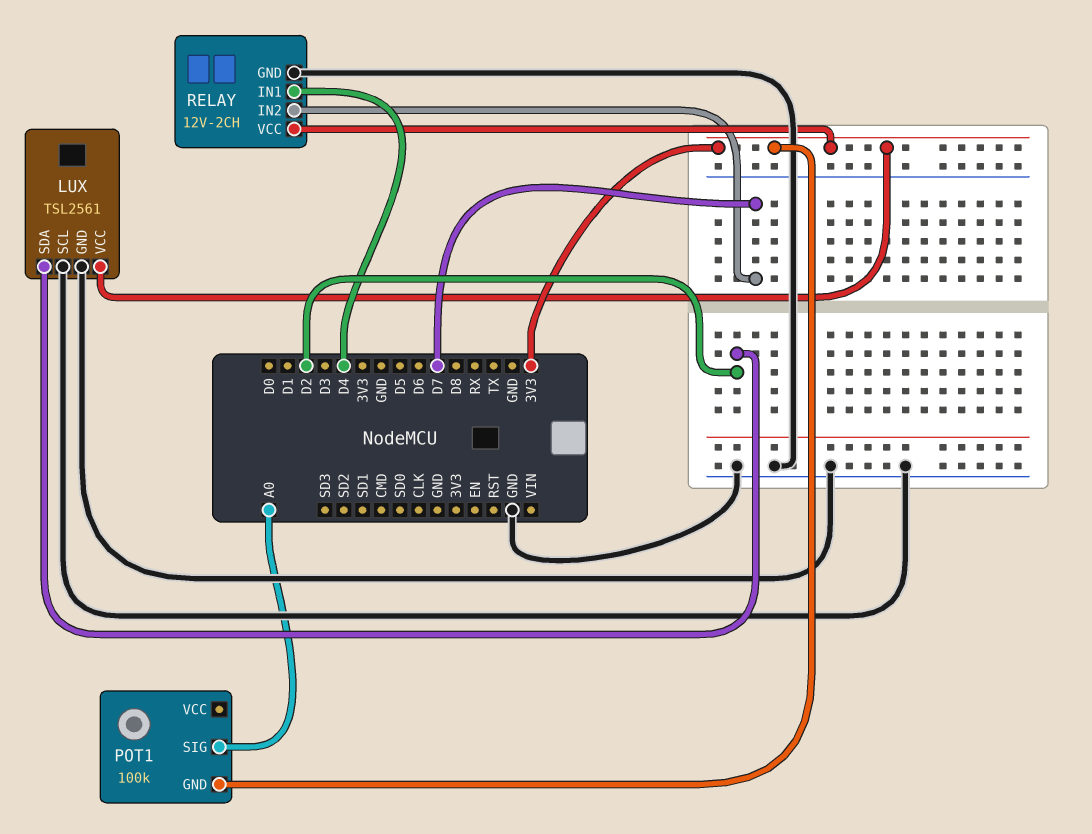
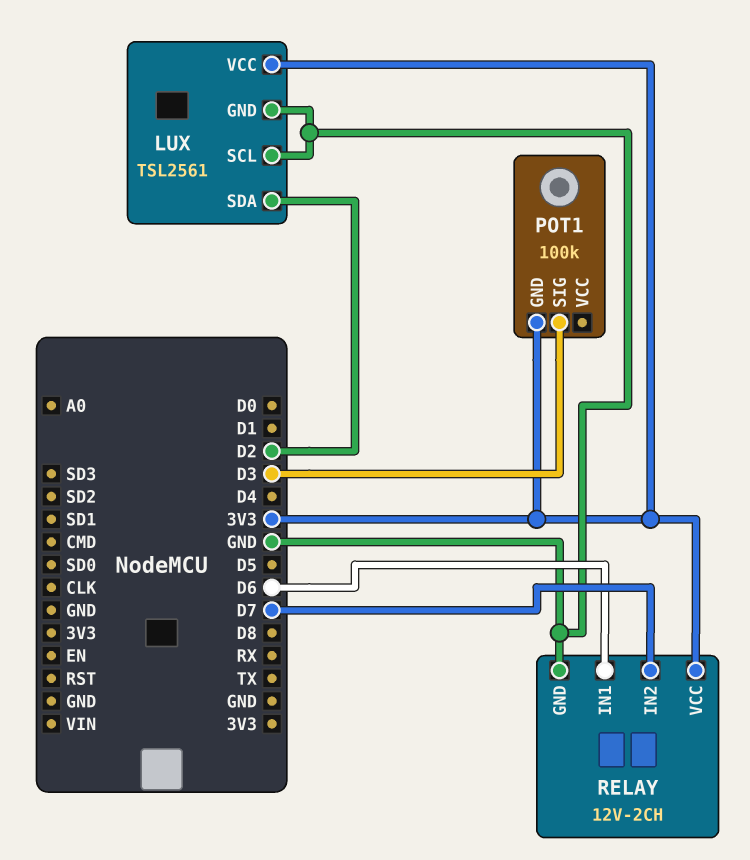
POT1 pin SIG: A0 -> D3
RELAY pin IN1: D4 -> D6

